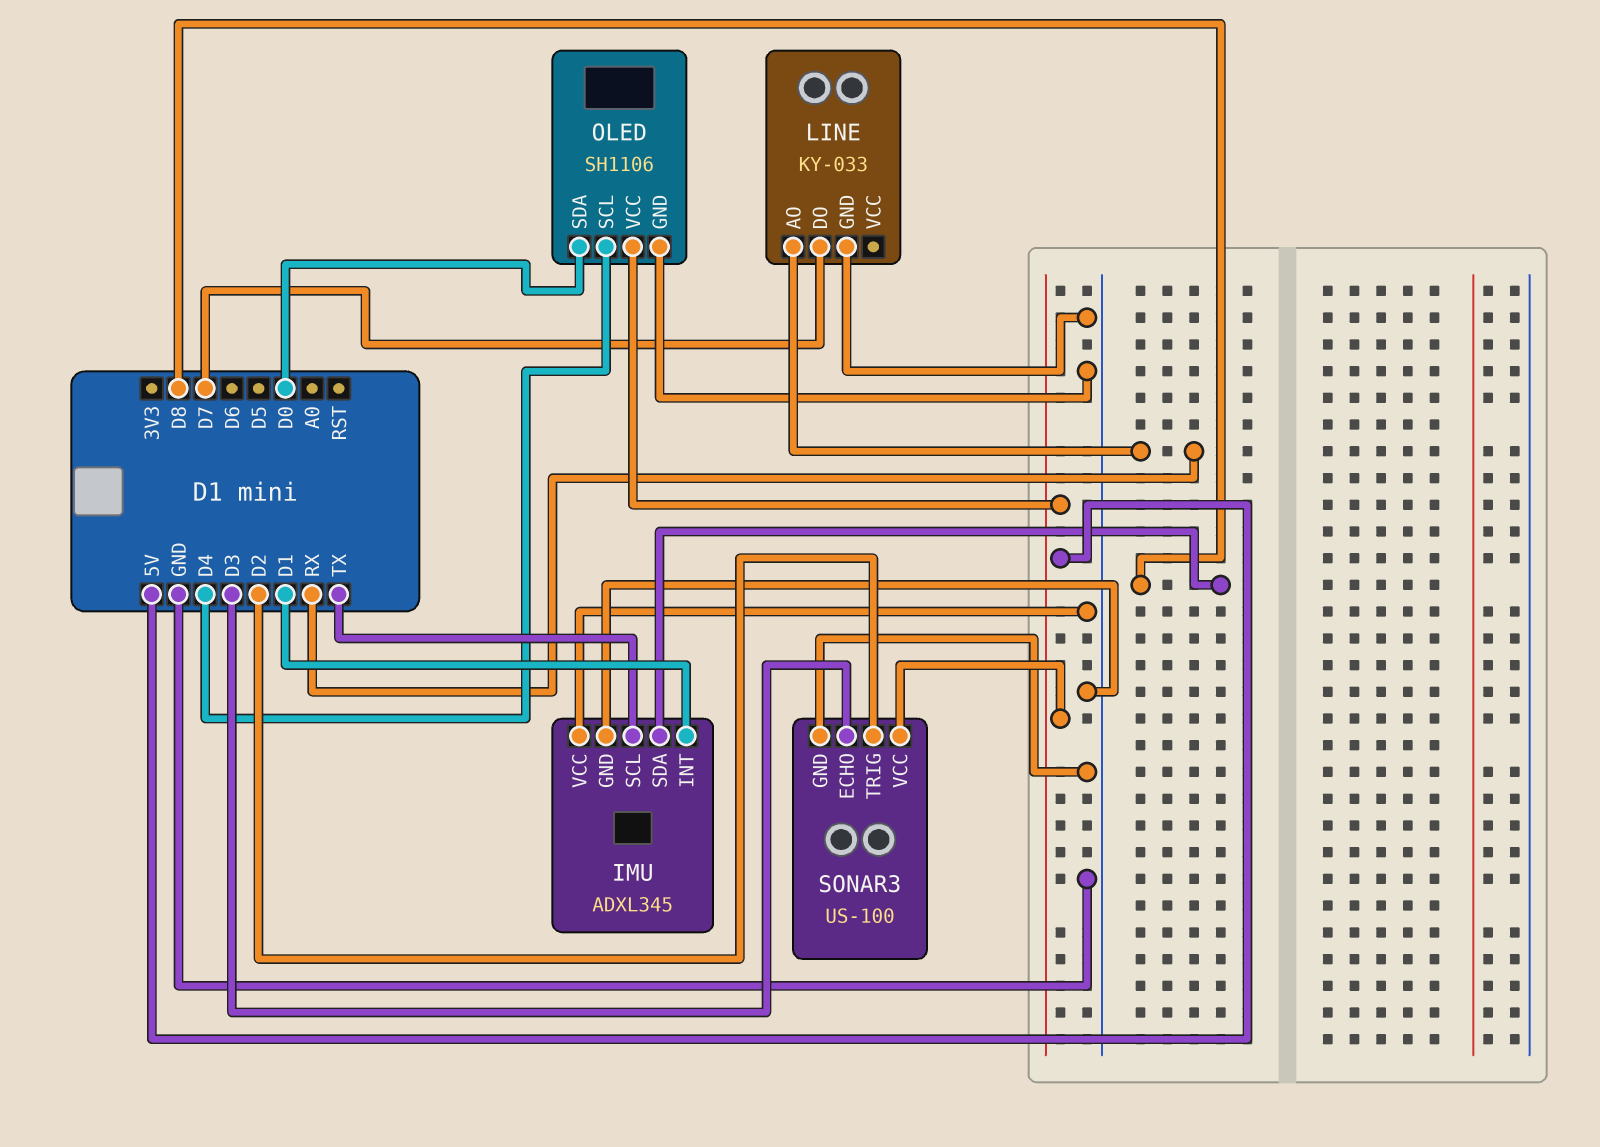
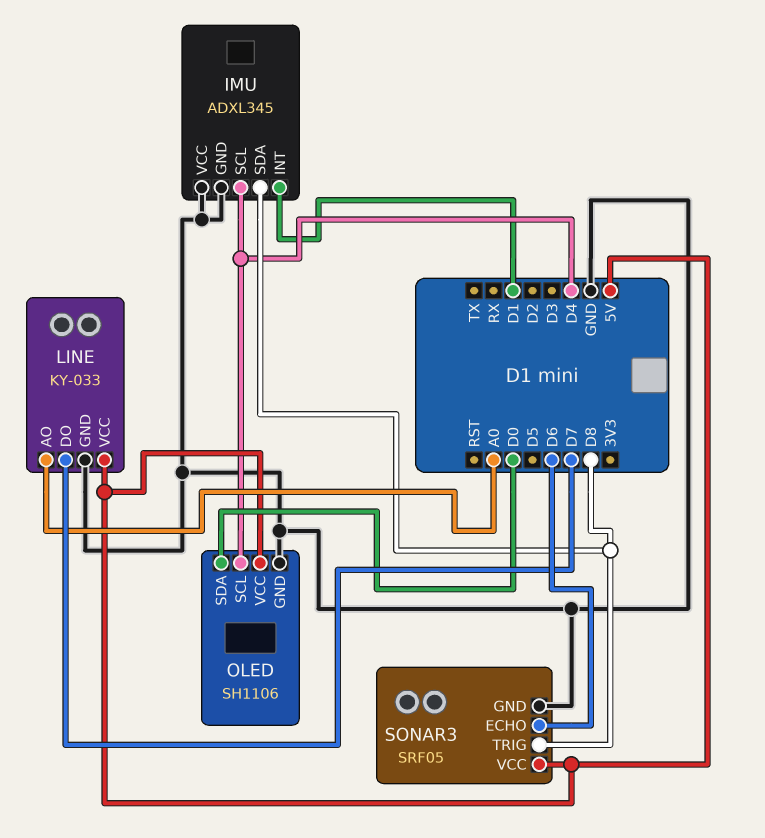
IMU pin SCL: TX -> D4
LINE pin AO: RX -> A0
LINE pin VCC: none -> 5V
SONAR3: US-100 -> SRF05
SONAR3 pin ECHO: D3 -> D6
SONAR3 pin TRIG: D2 -> D8

